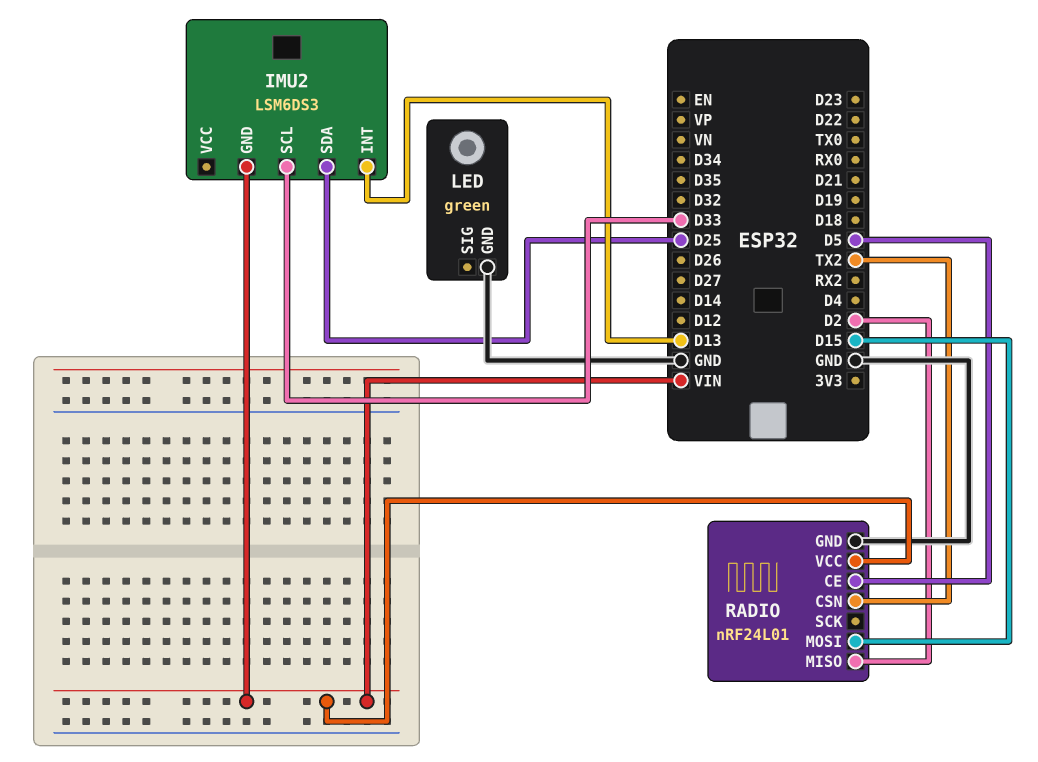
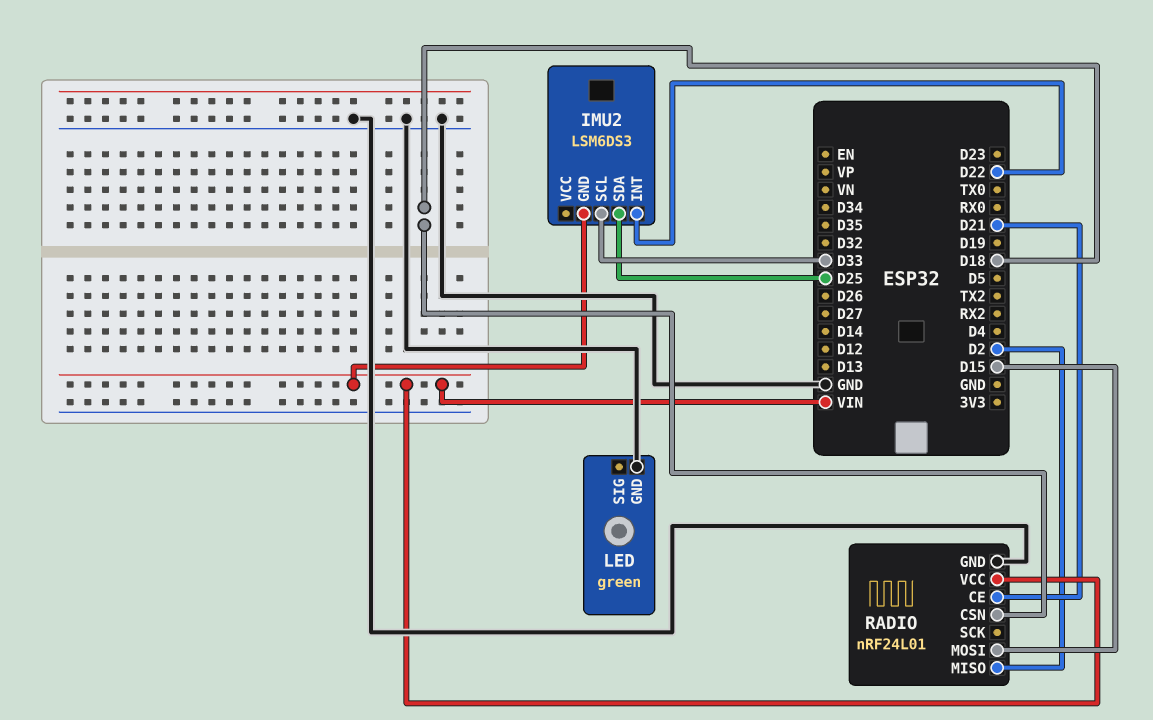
IMU2 pin INT: D13 -> D22
RADIO pin CE: D5 -> D21
RADIO pin CSN: TX2 -> D18

